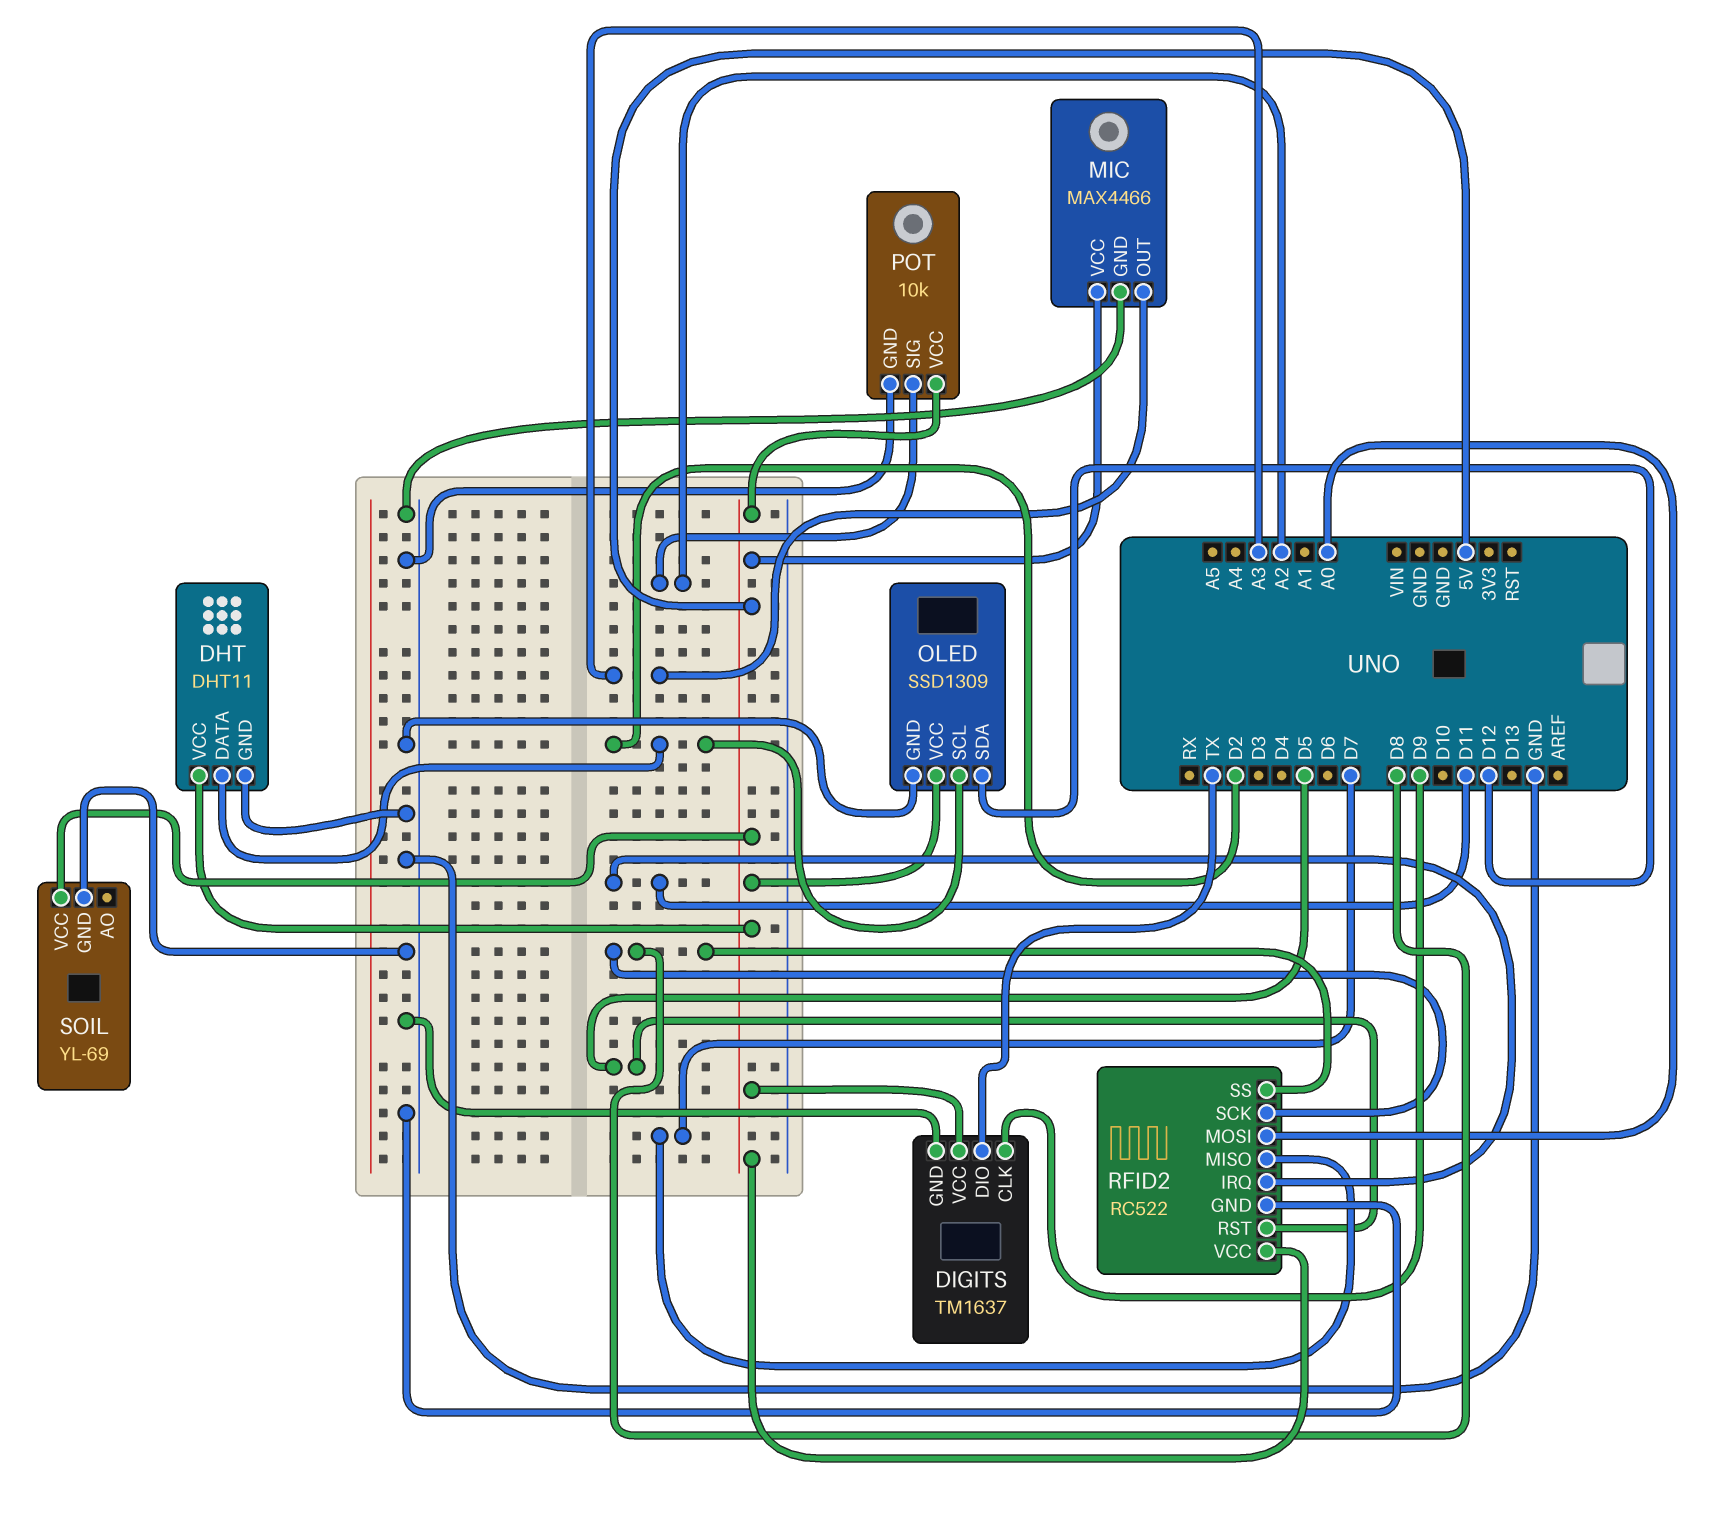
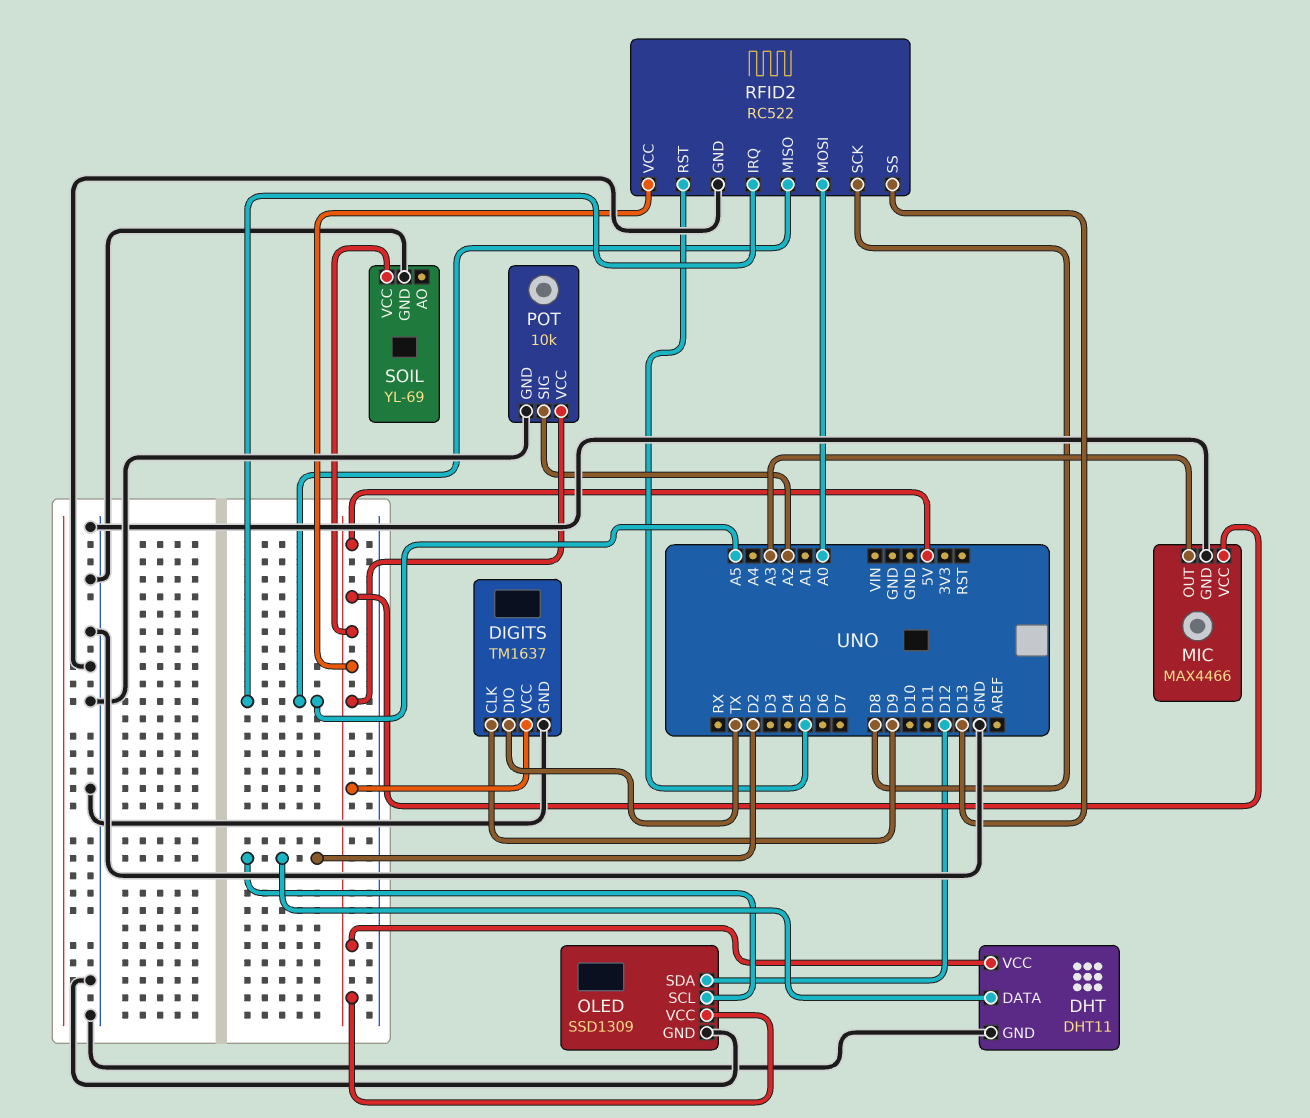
RFID2 pin IRQ: D11 -> A5
RFID2 pin MISO: D7 -> A5
RFID2 pin SS: D8 -> D13

